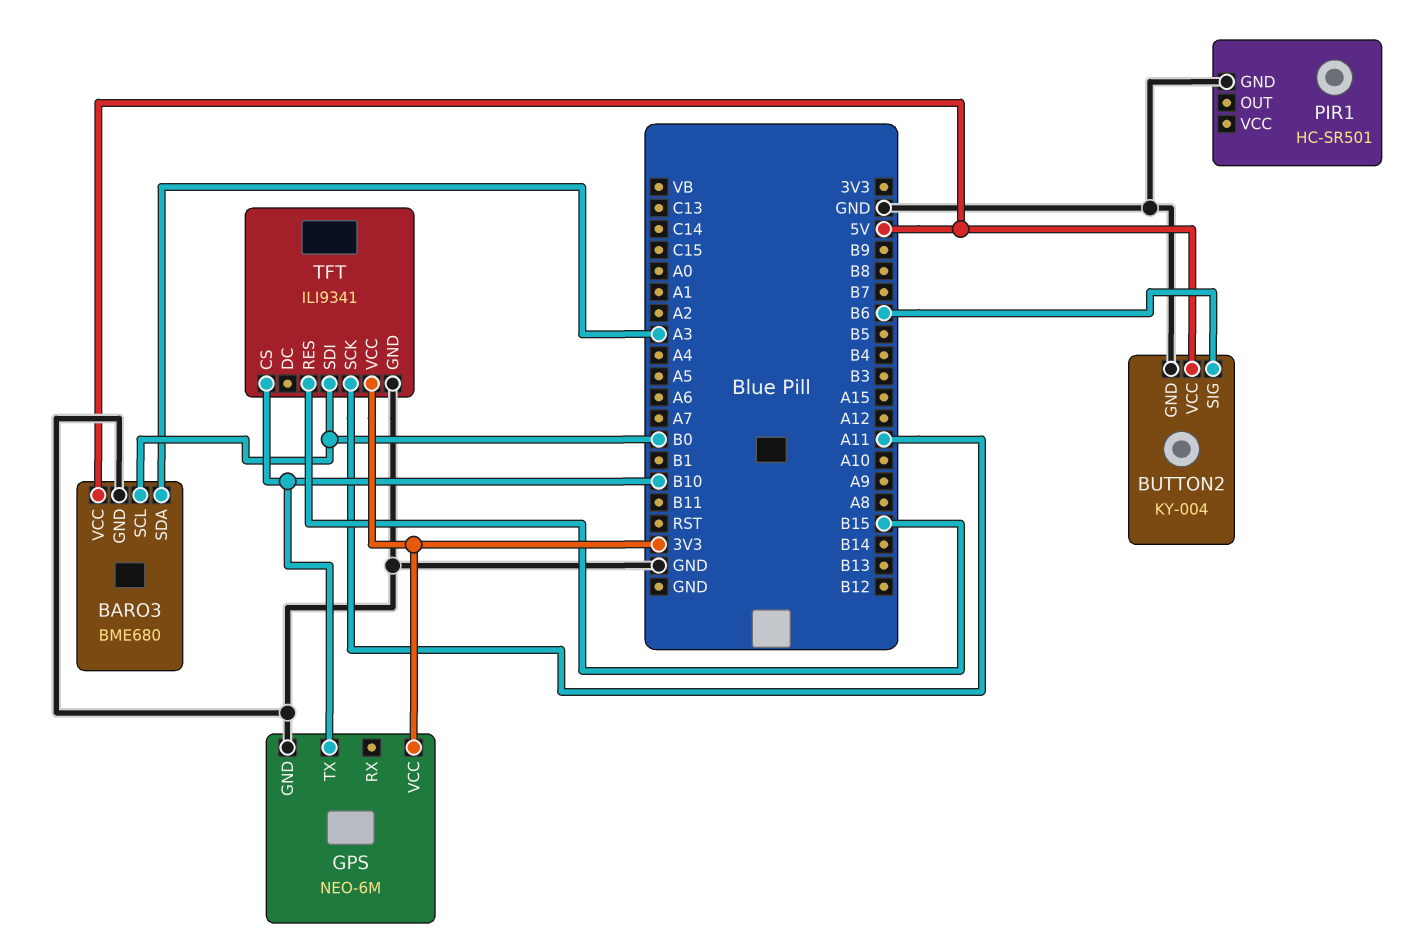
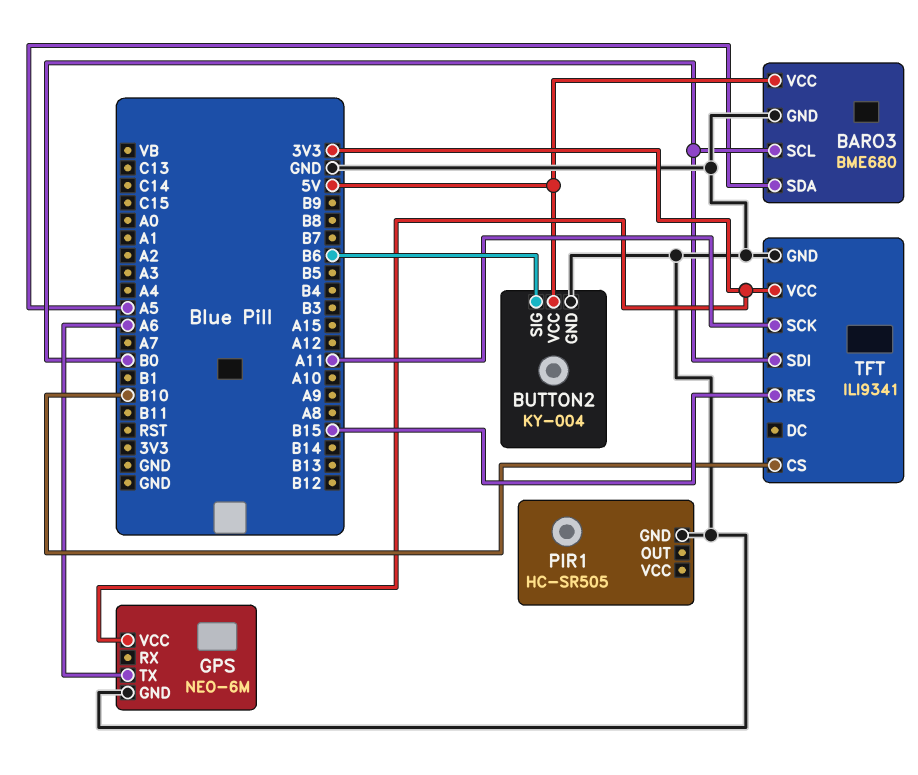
BARO3 pin SDA: A3 -> A5
GPS pin TX: B10 -> A6
PIR1: HC-SR501 -> HC-SR505

